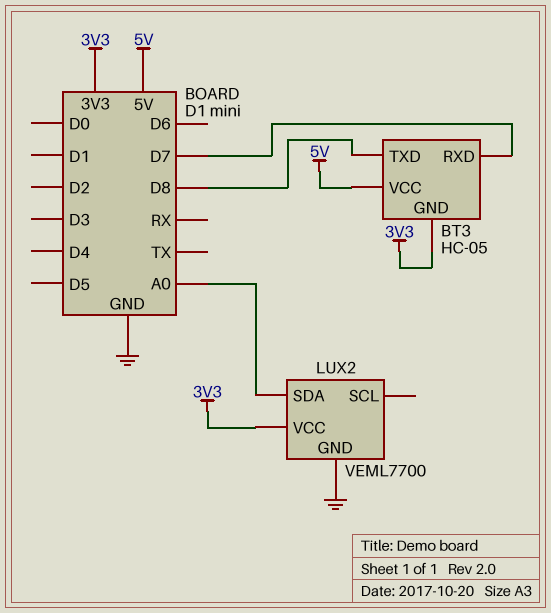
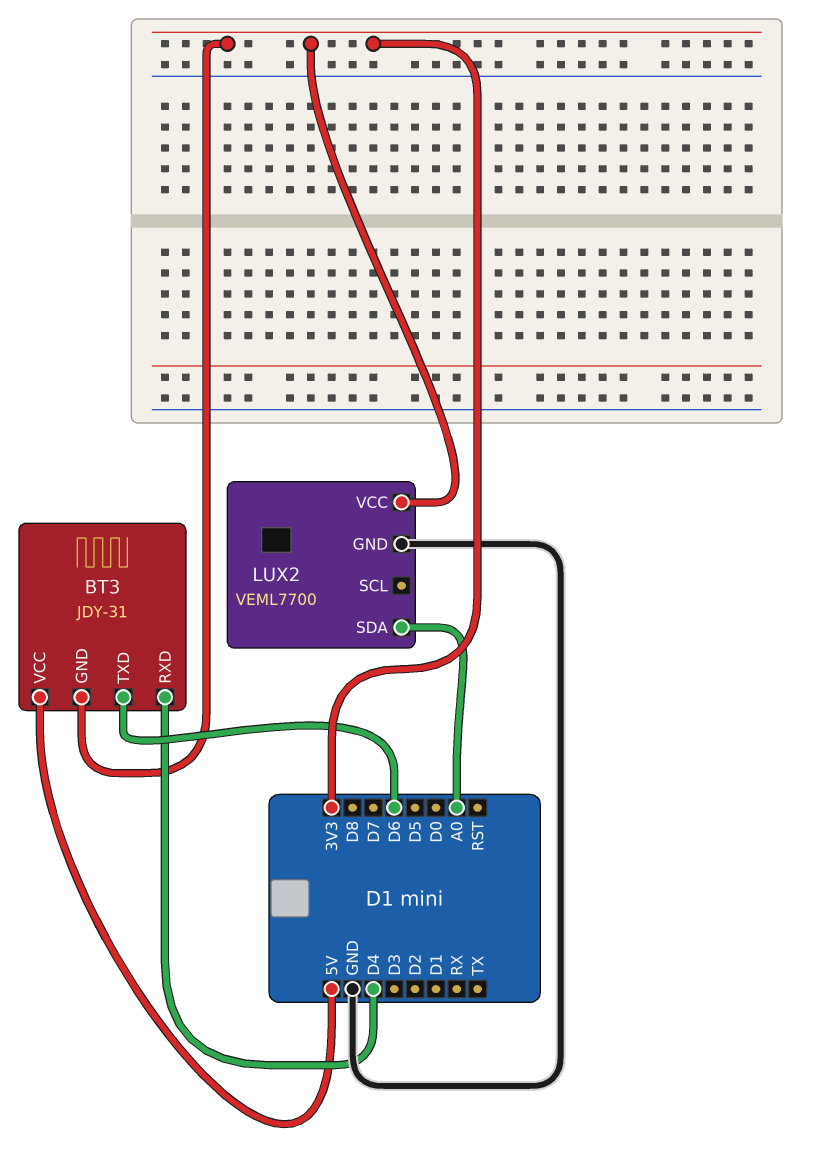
BT3: HC-05 -> JDY-31
BT3 pin RXD: D7 -> D4
BT3 pin TXD: D8 -> D6

